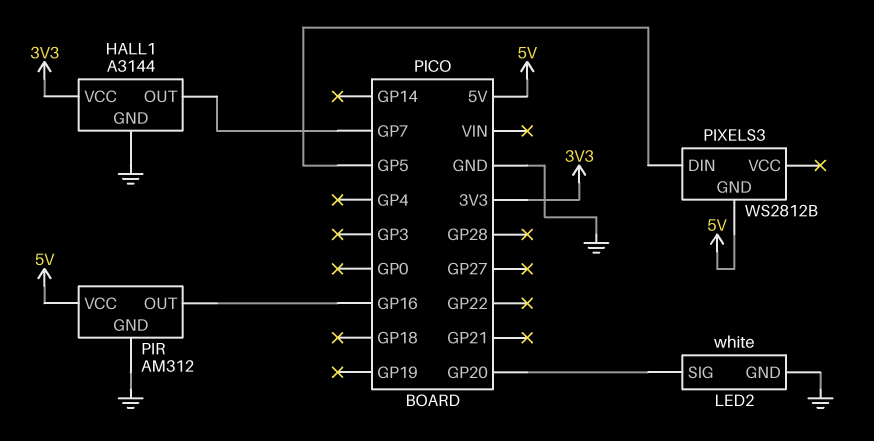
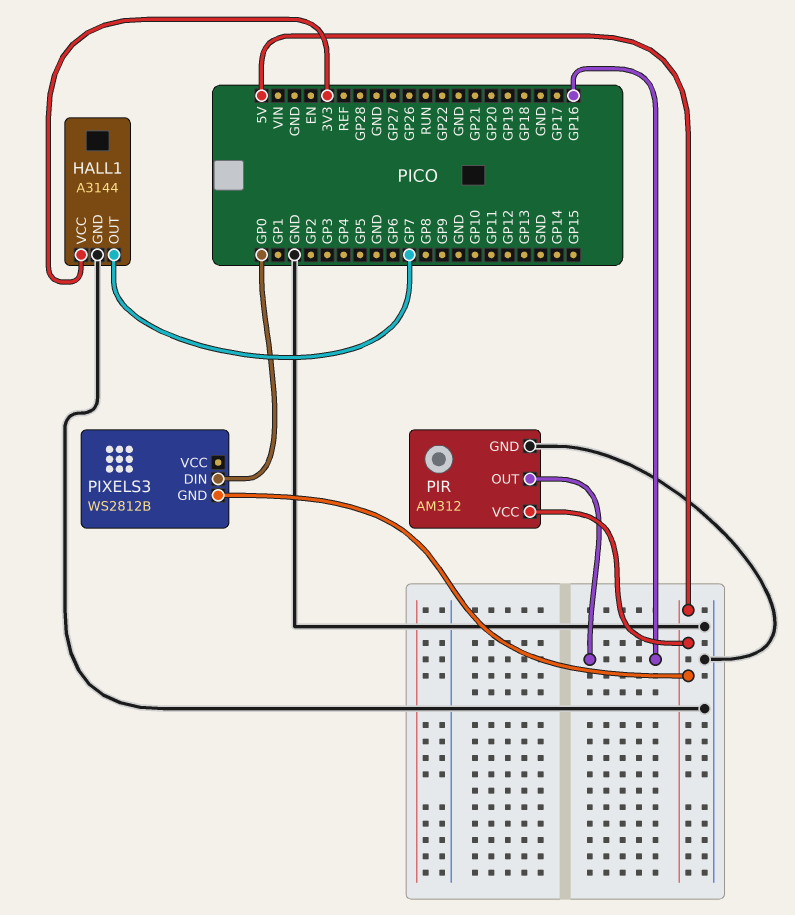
LED2: white -> none
LED2 pin GND: GND -> none
LED2 pin SIG: GP20 -> none
PIXELS3 pin DIN: GP5 -> GP0

